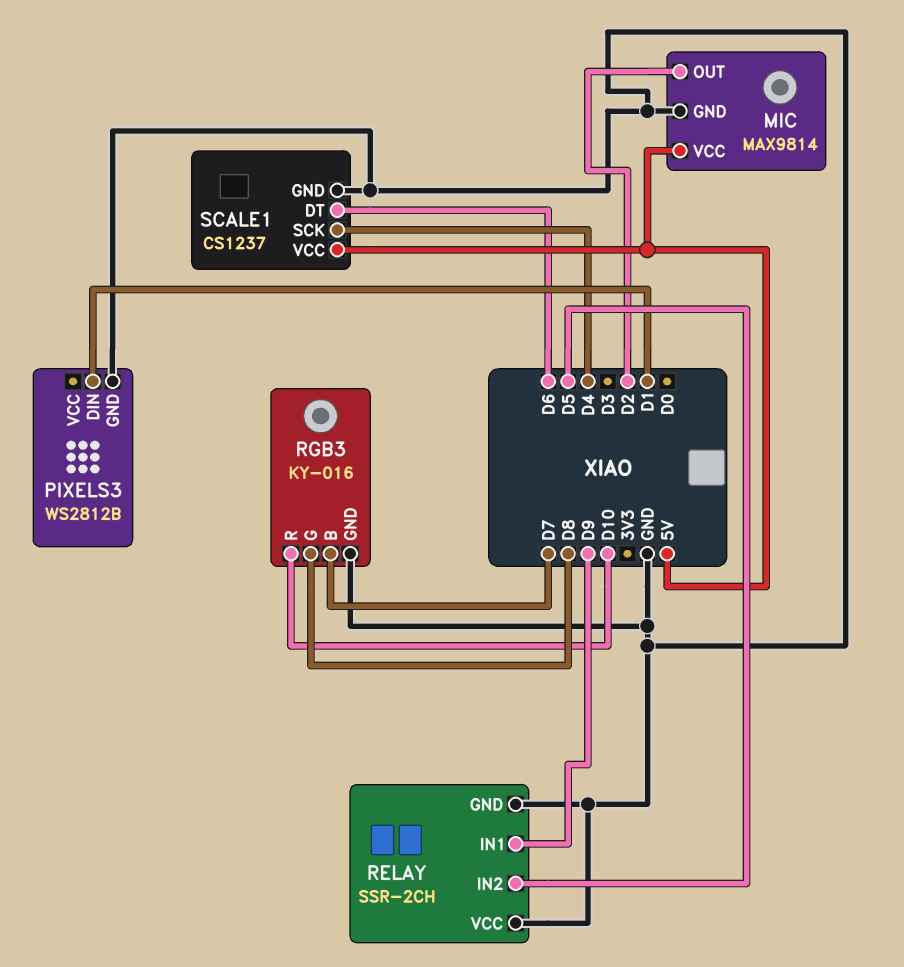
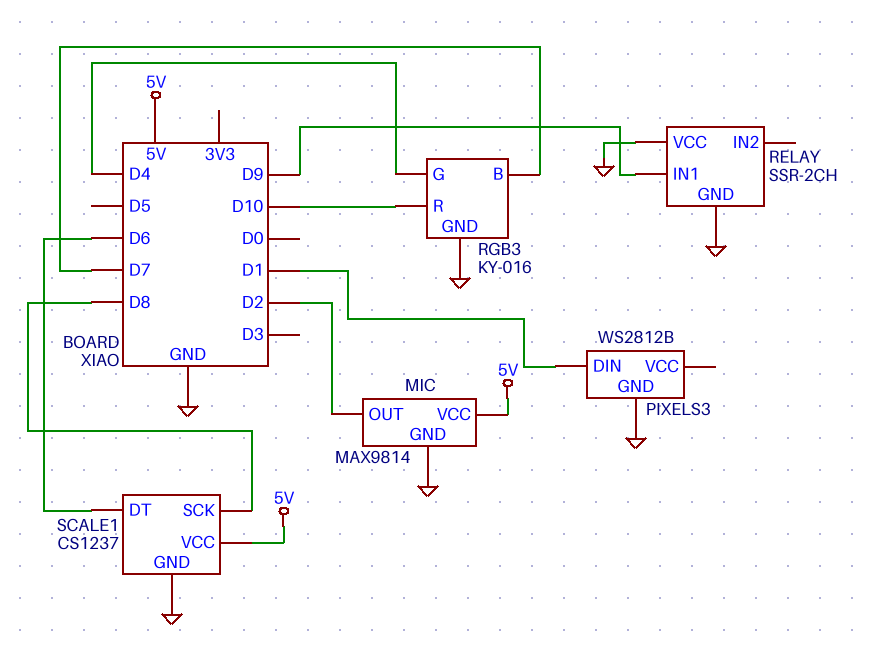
RELAY pin IN2: D5 -> none
RGB3 pin G: D8 -> D4
SCALE1 pin SCK: D4 -> D8

